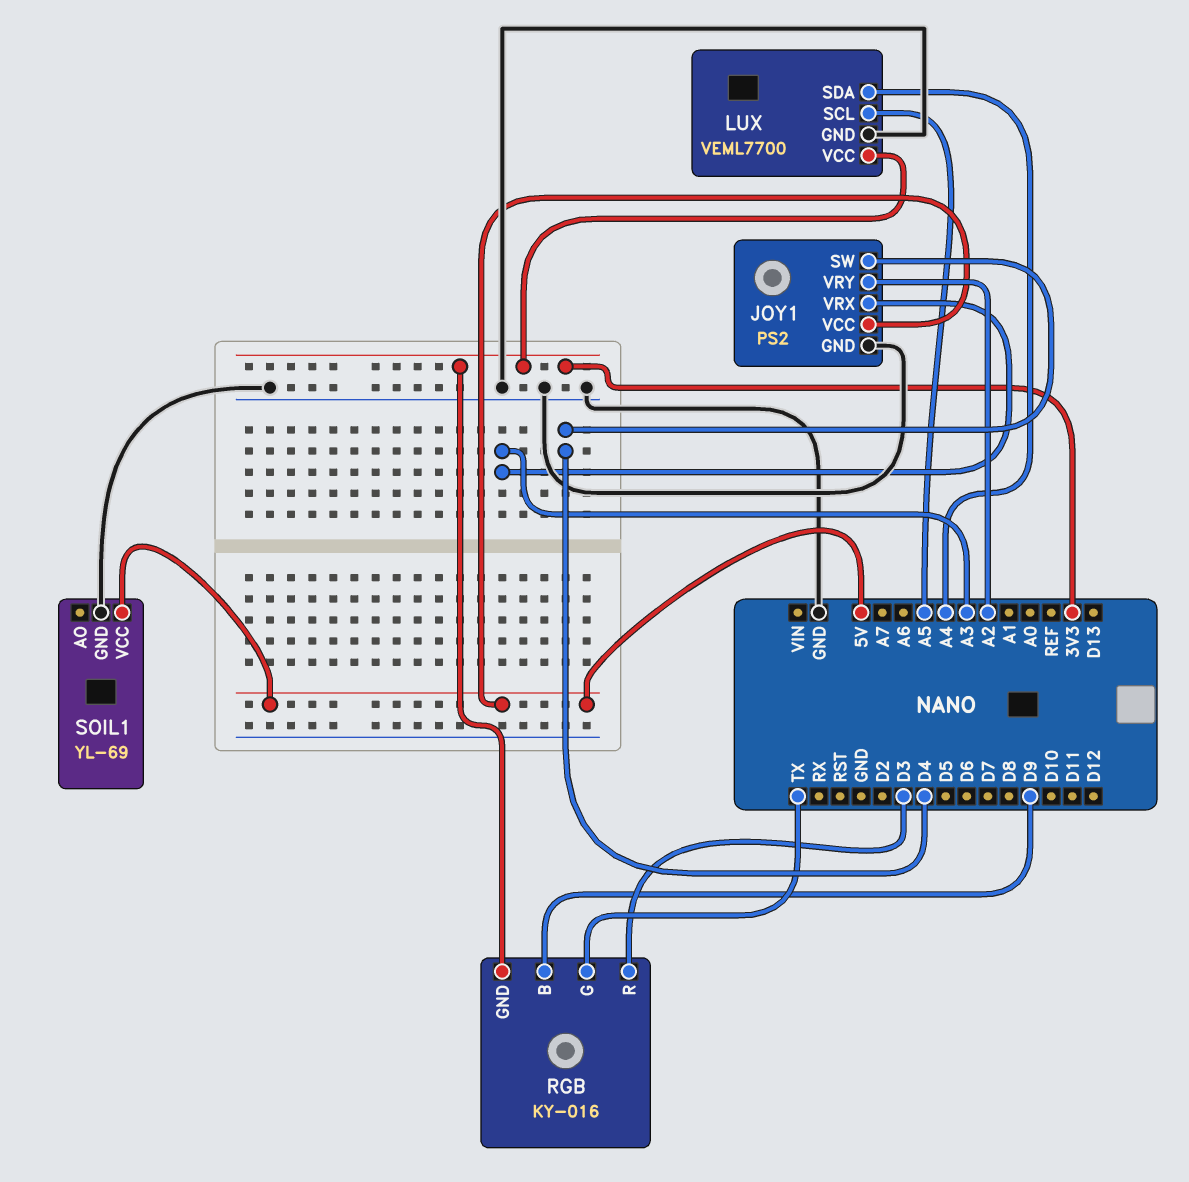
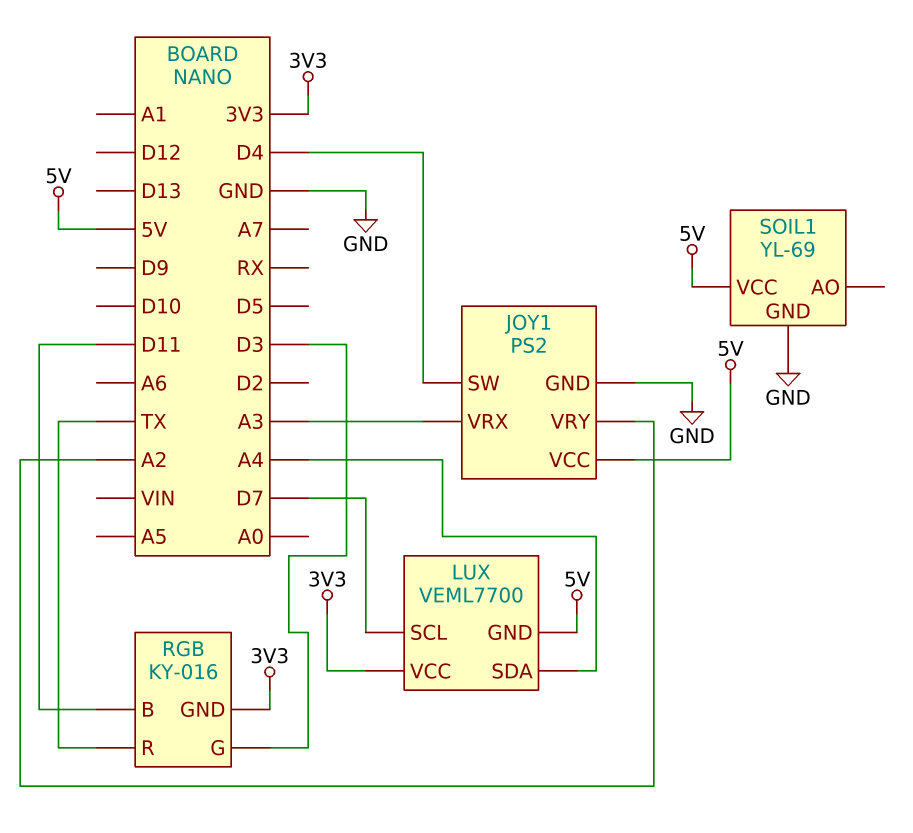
LUX pin GND: GND -> 5V
LUX pin SCL: A5 -> D7
RGB pin B: D9 -> D11
RGB pin G: TX -> D3
RGB pin R: D3 -> TX

